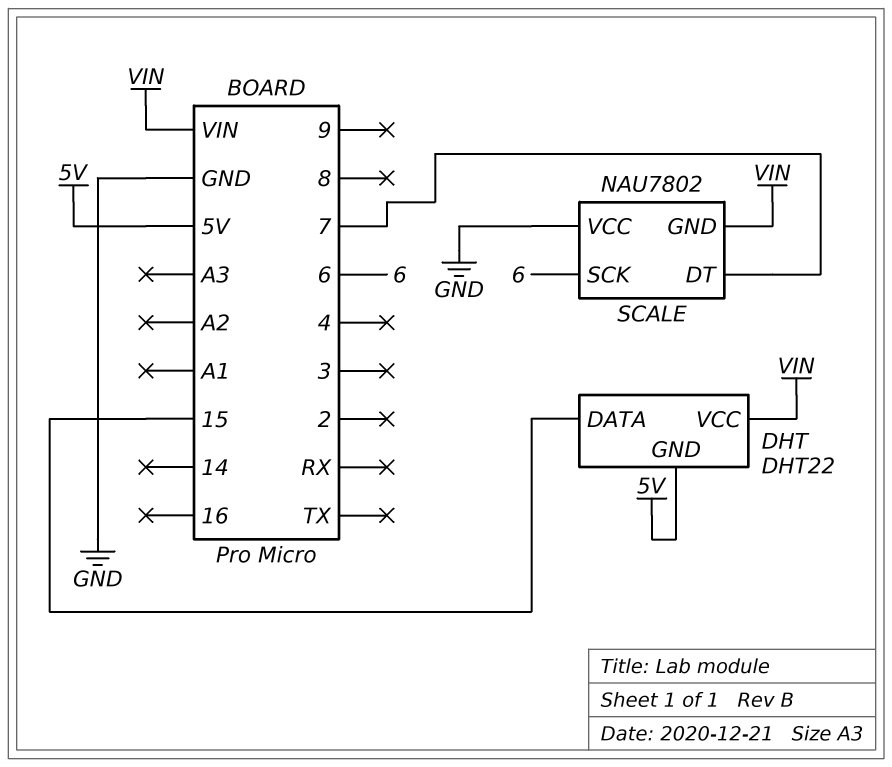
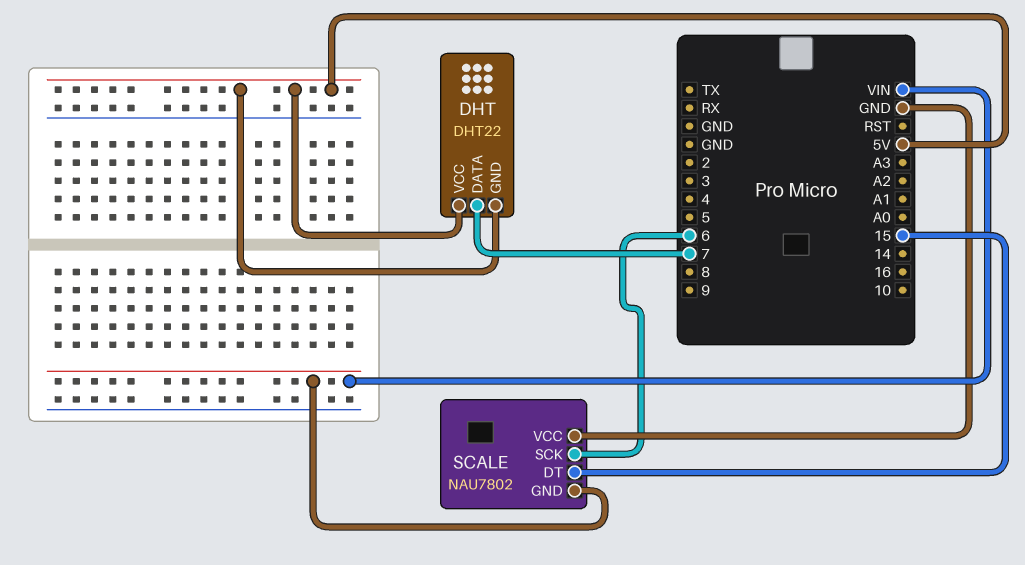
DHT pin DATA: 15 -> 7
DHT pin VCC: VIN -> 5V
SCALE pin DT: 7 -> 15

